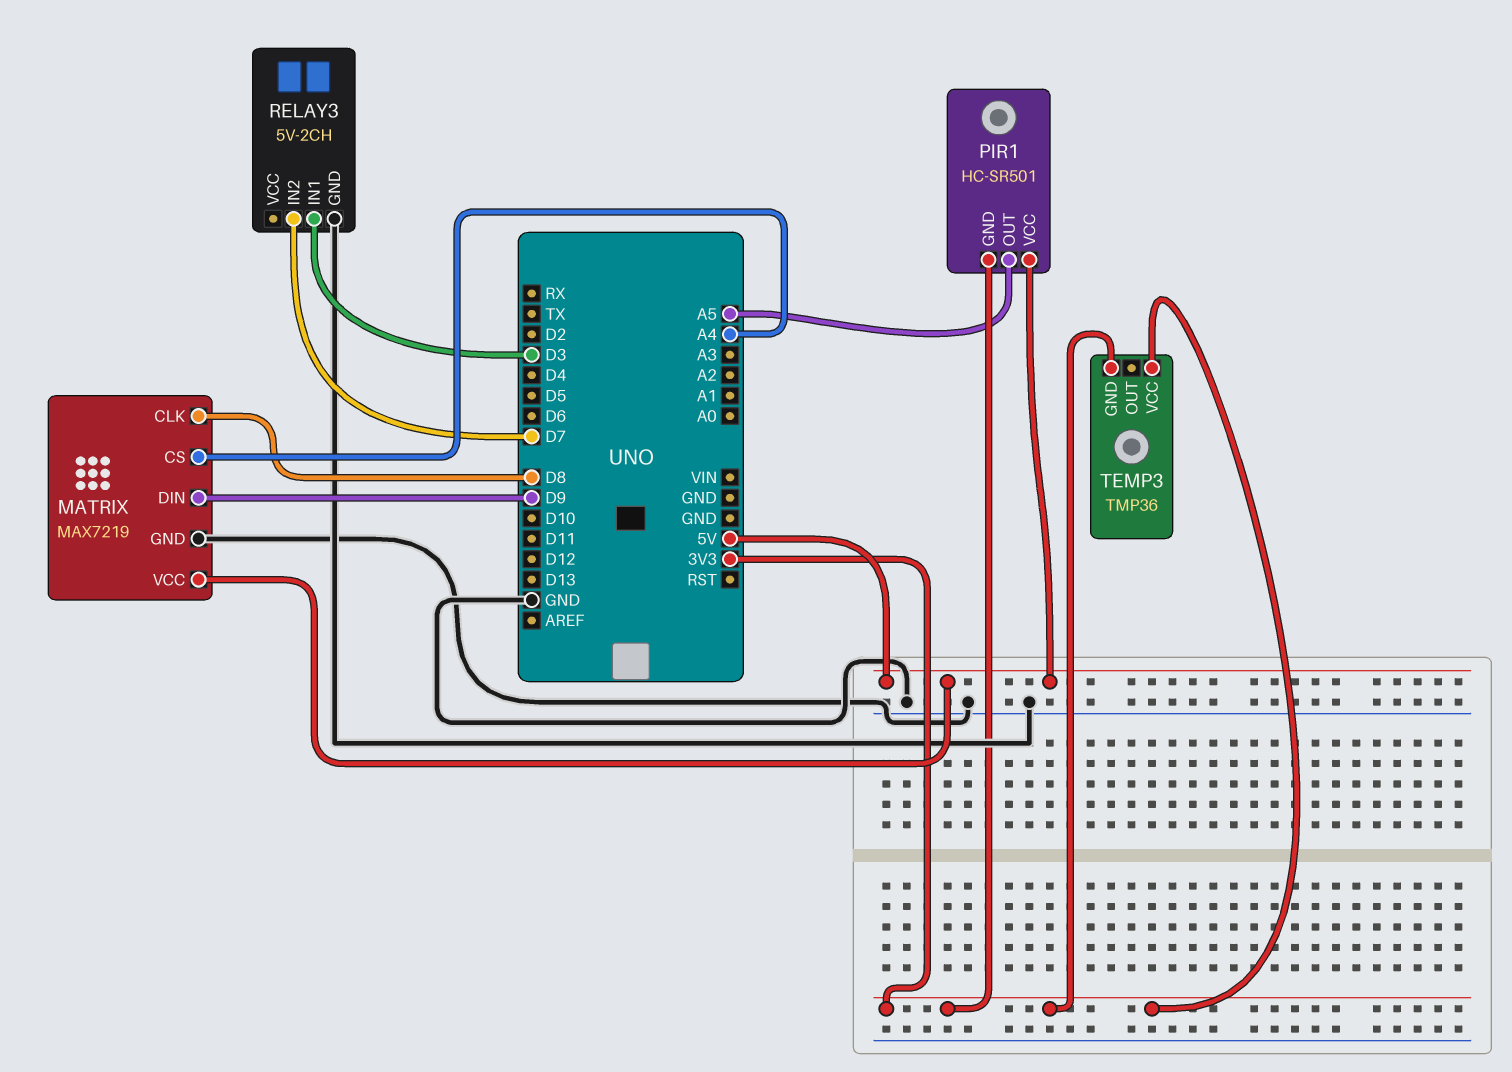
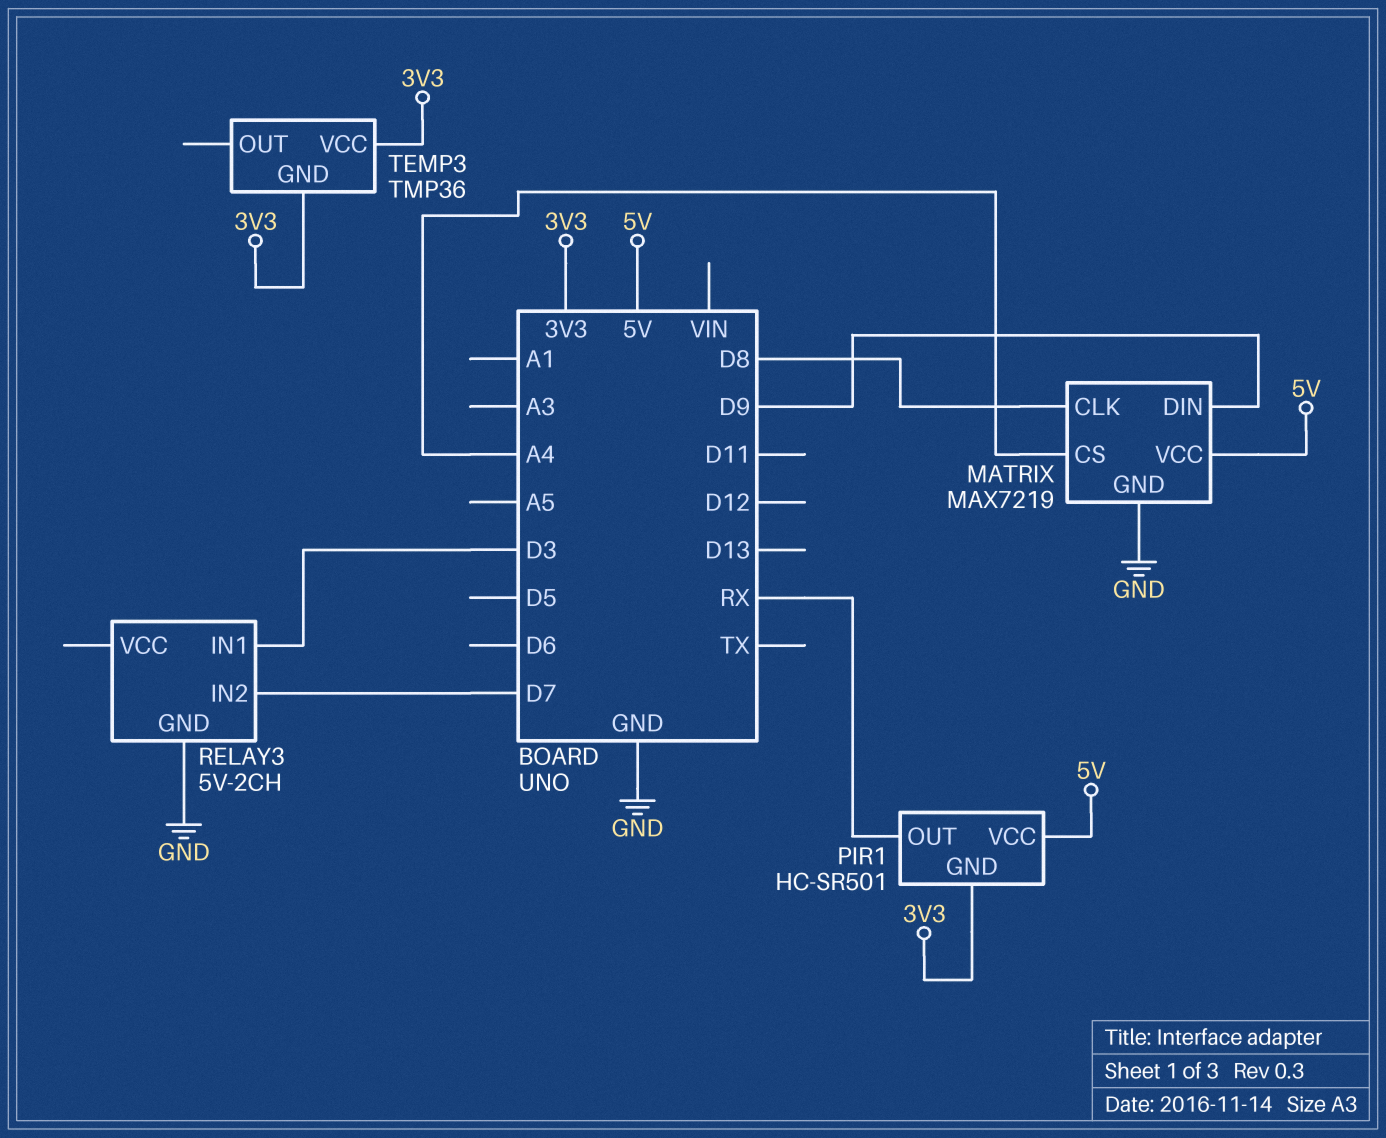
PIR1 pin OUT: A5 -> RX

